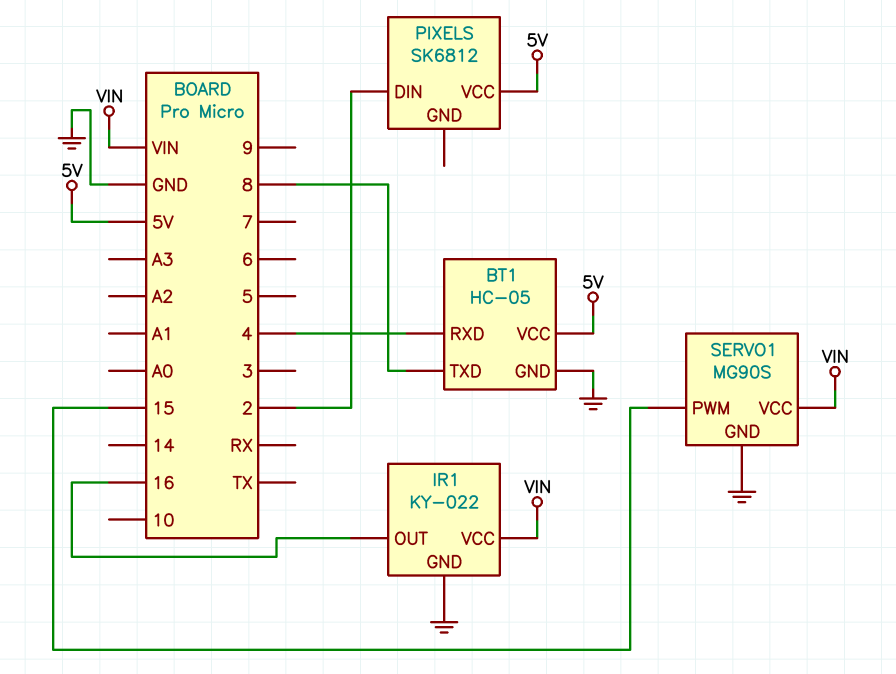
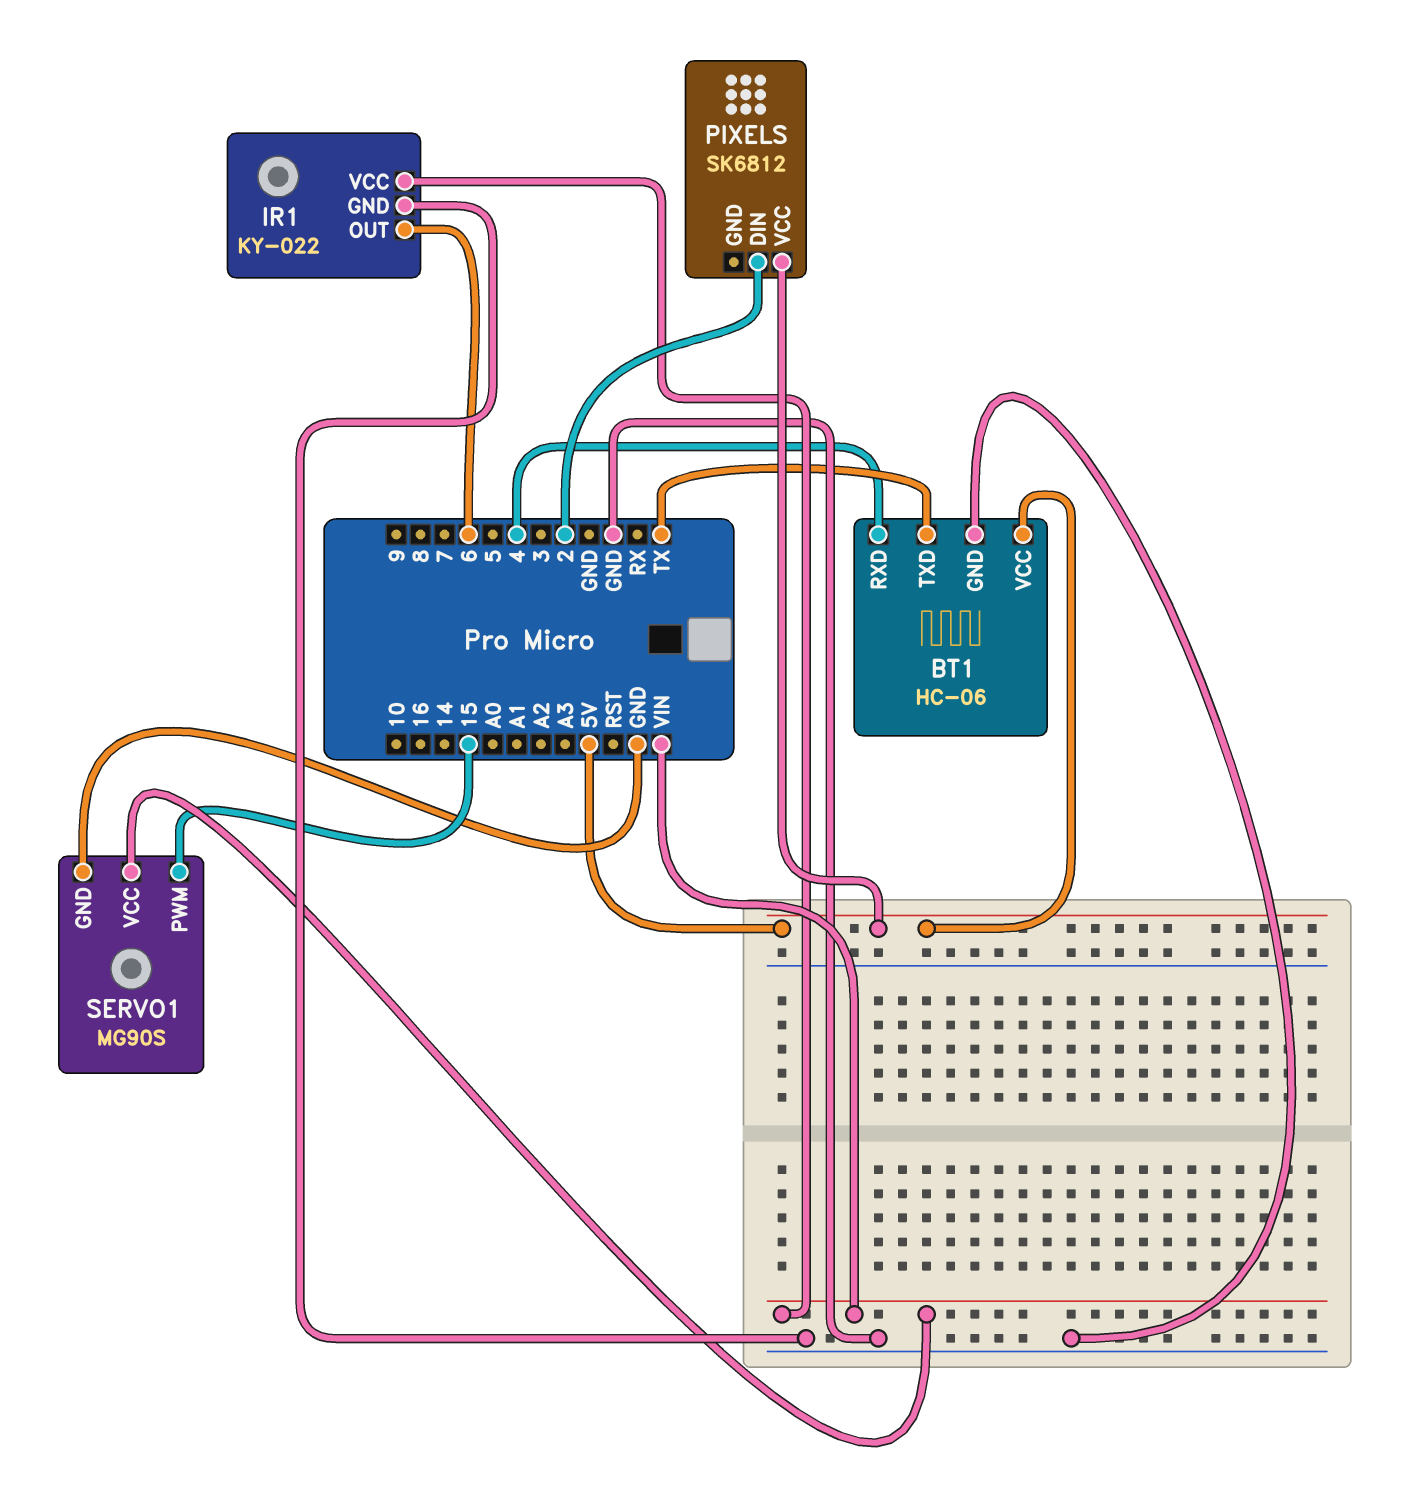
BT1: HC-05 -> HC-06
BT1 pin TXD: 8 -> TX
IR1 pin OUT: 16 -> 6

